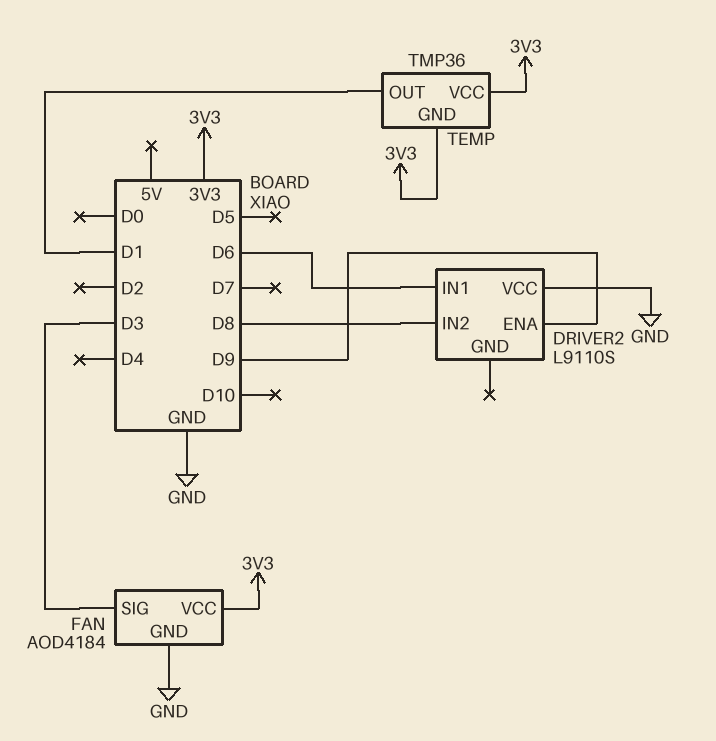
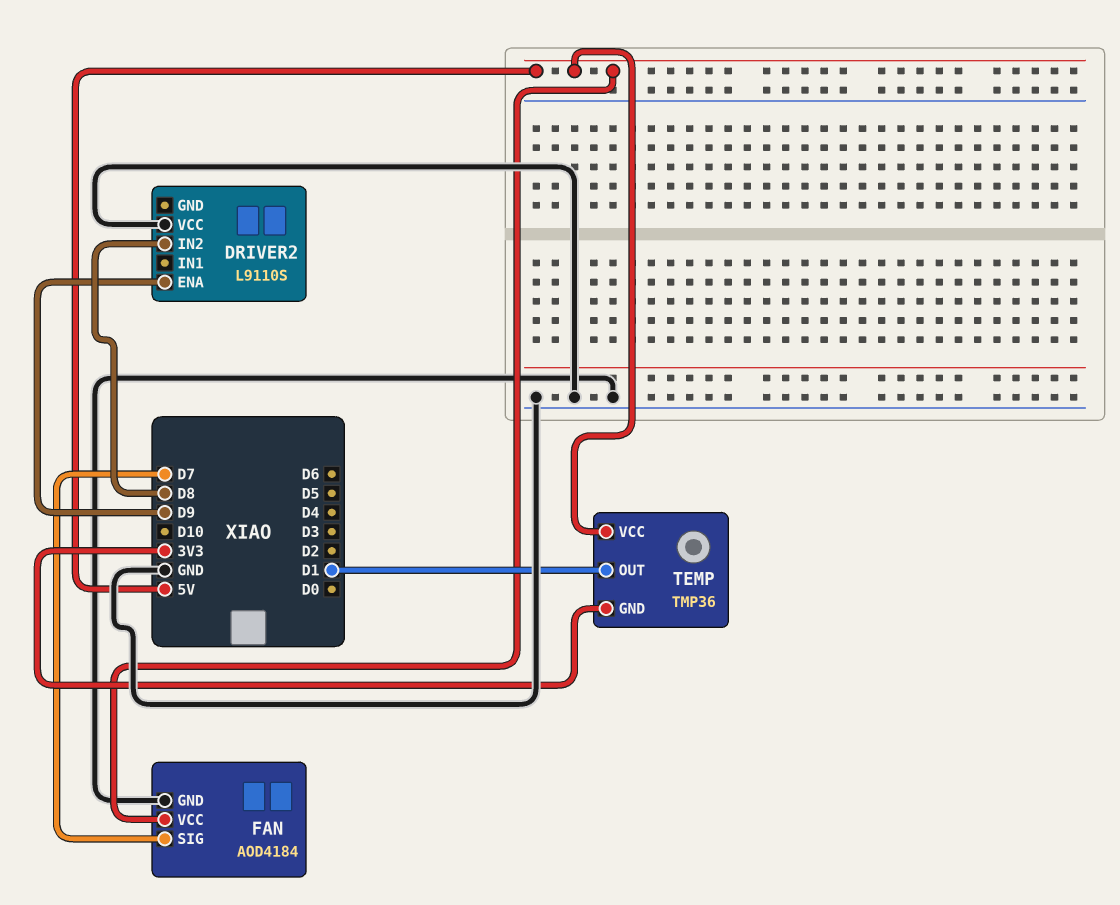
DRIVER2 pin IN1: D6 -> none
FAN pin SIG: D3 -> D7
FAN pin VCC: 3V3 -> 5V
TEMP pin VCC: 3V3 -> 5V

